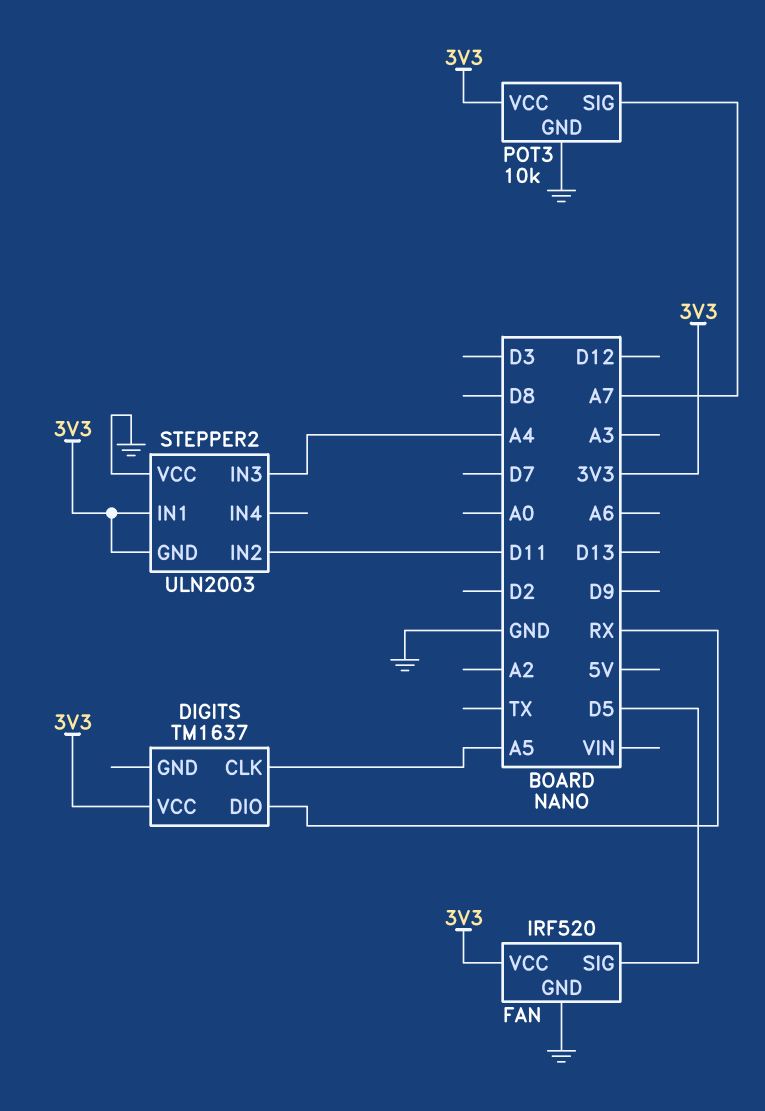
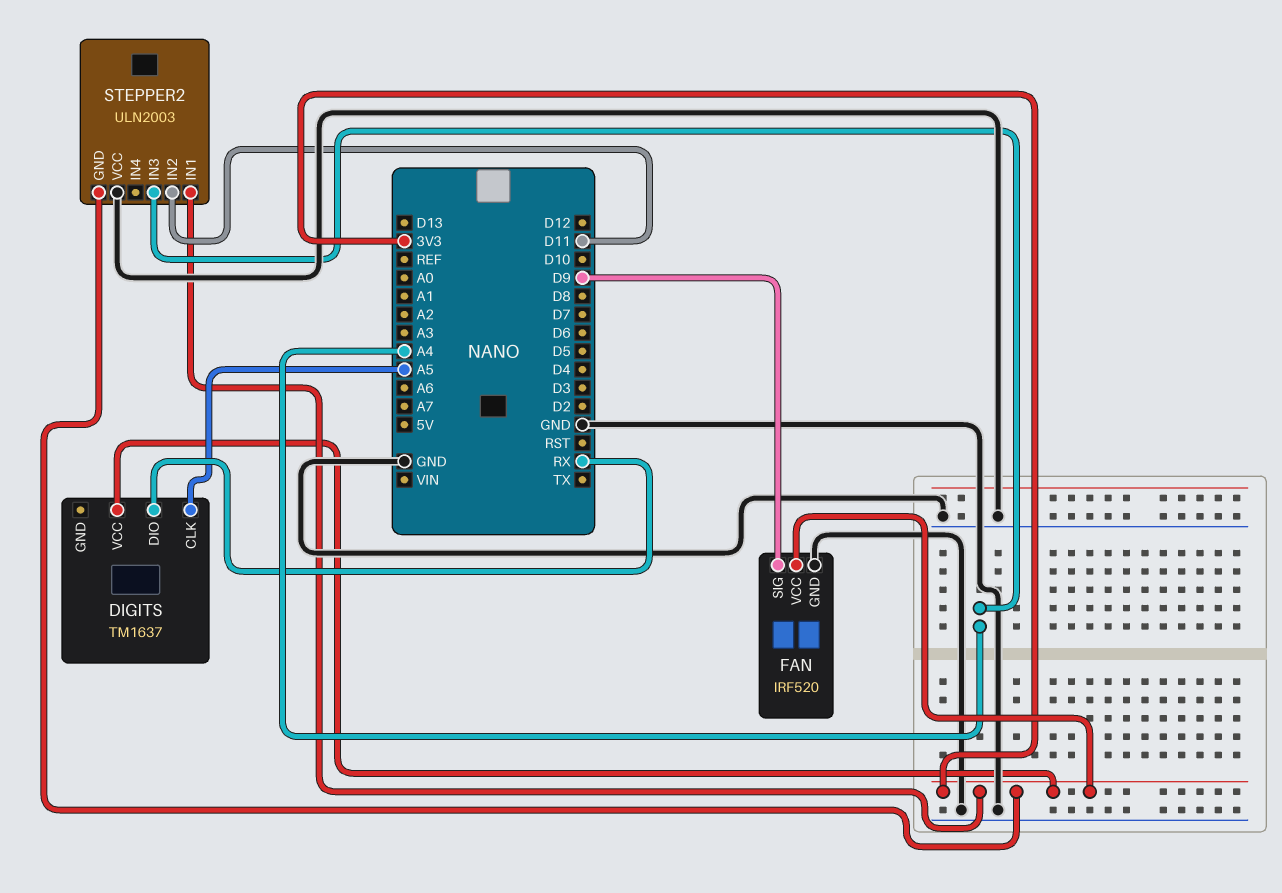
FAN pin SIG: D5 -> D9
POT3: 10k -> none
POT3 pin GND: GND -> none
POT3 pin SIG: A7 -> none
POT3 pin VCC: 3V3 -> none

